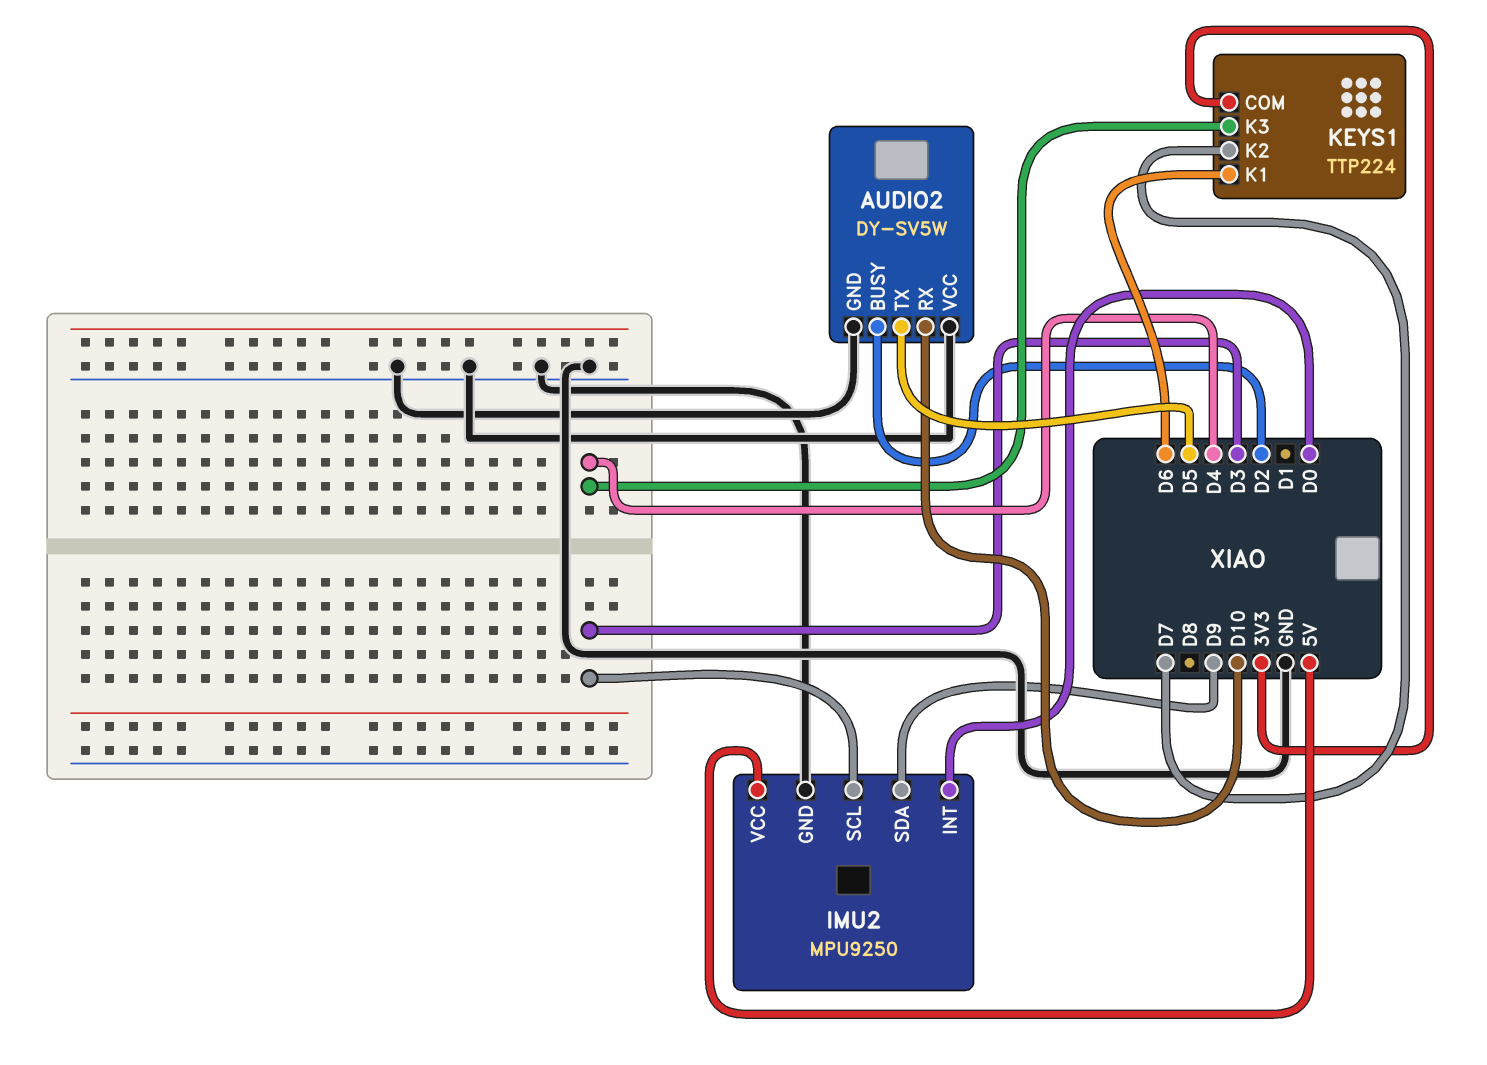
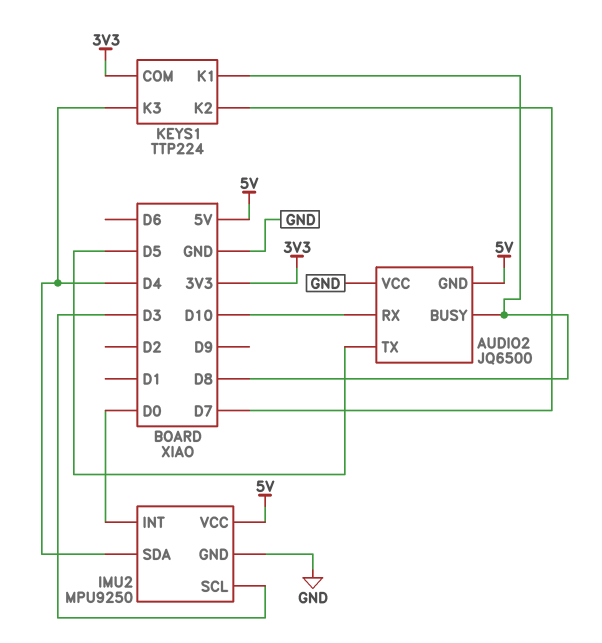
AUDIO2: DY-SV5W -> JQ6500
AUDIO2 pin BUSY: D2 -> D8
AUDIO2 pin GND: GND -> 5V
IMU2 pin SDA: D9 -> D4
KEYS1 pin K1: D6 -> D8

